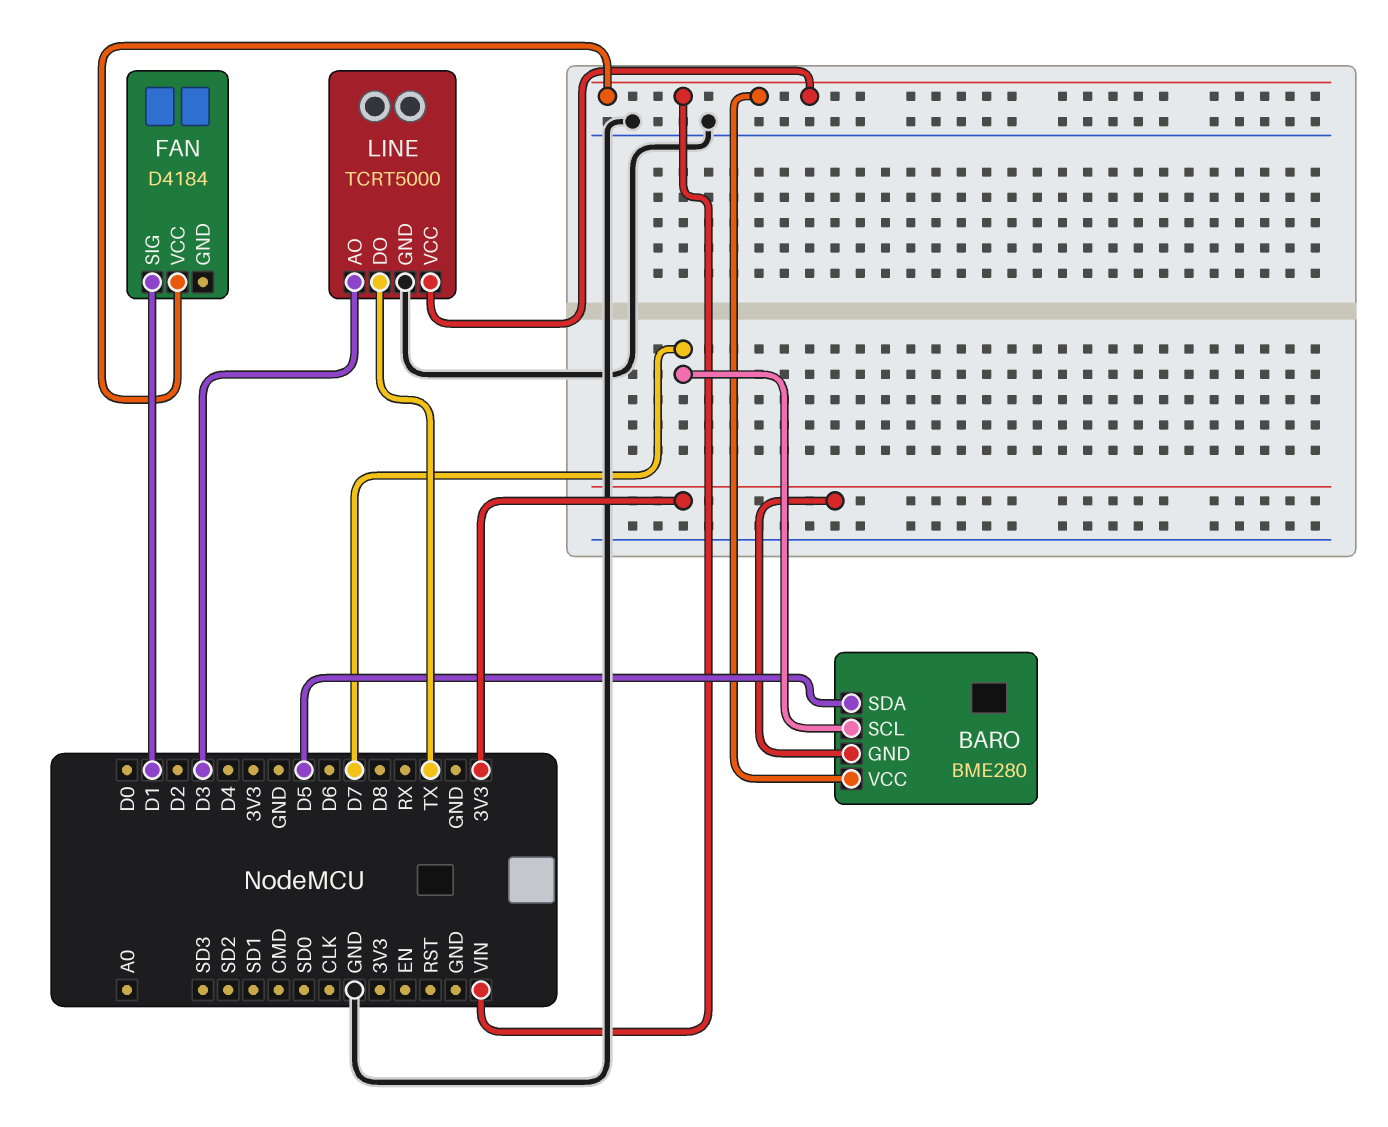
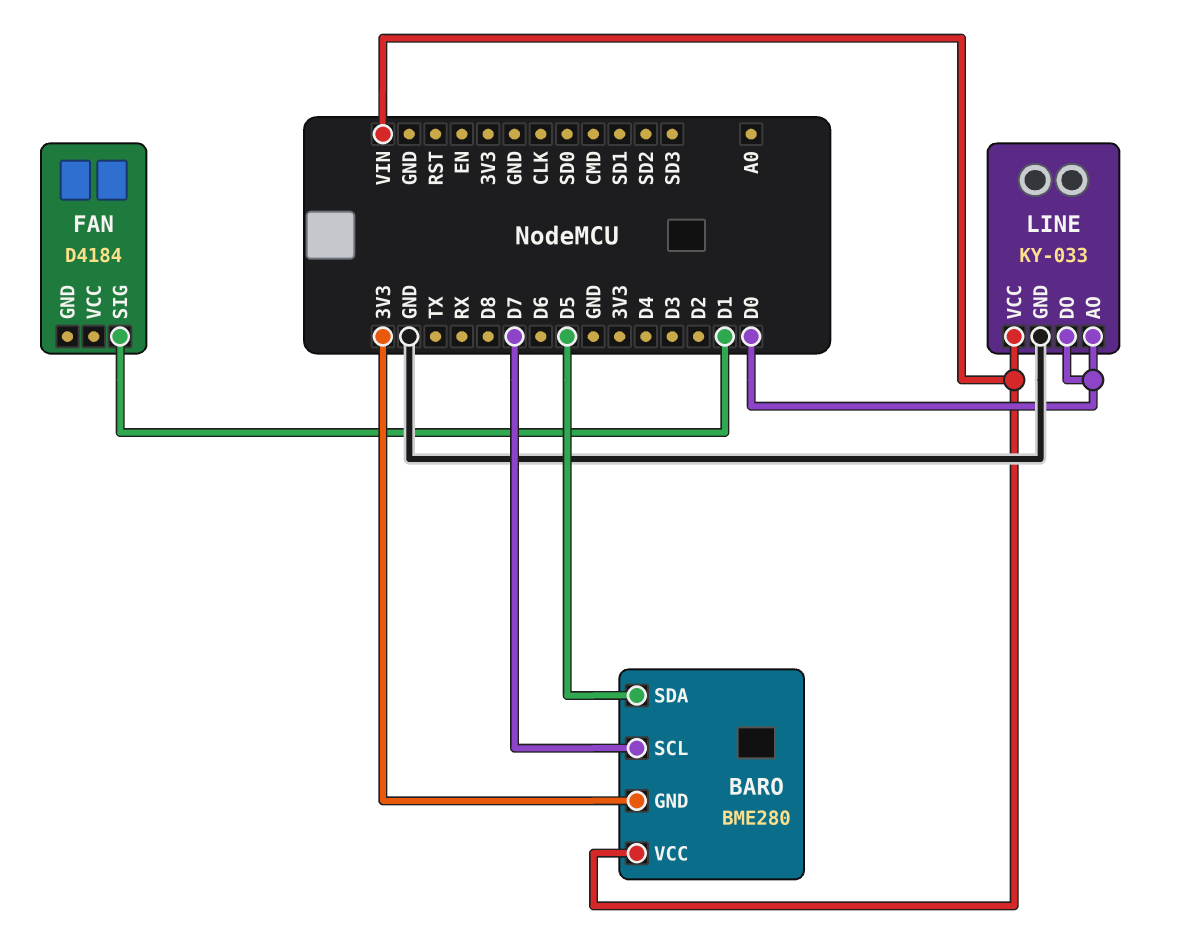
FAN pin VCC: VIN -> none
LINE: TCRT5000 -> KY-033
LINE pin AO: D3 -> D0
LINE pin DO: TX -> D0

